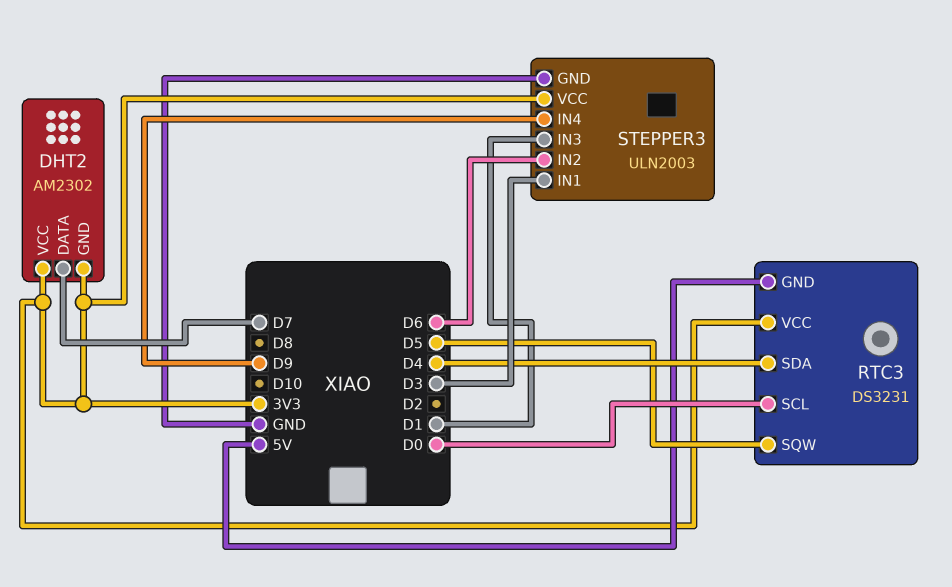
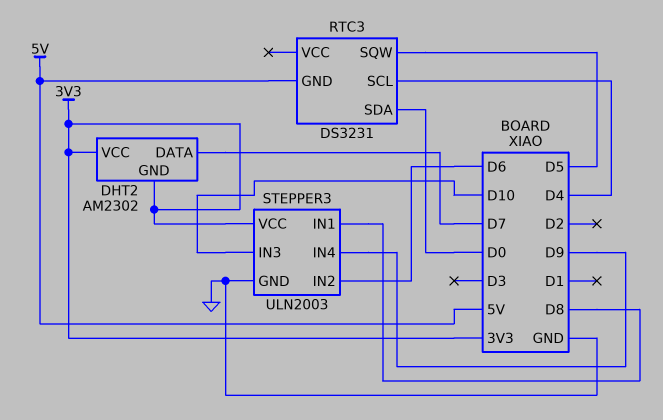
RTC3 pin SCL: D0 -> D4
RTC3 pin SDA: D4 -> D0
RTC3 pin VCC: 3V3 -> none
STEPPER3 pin IN1: D3 -> D8
STEPPER3 pin IN3: D1 -> D10

